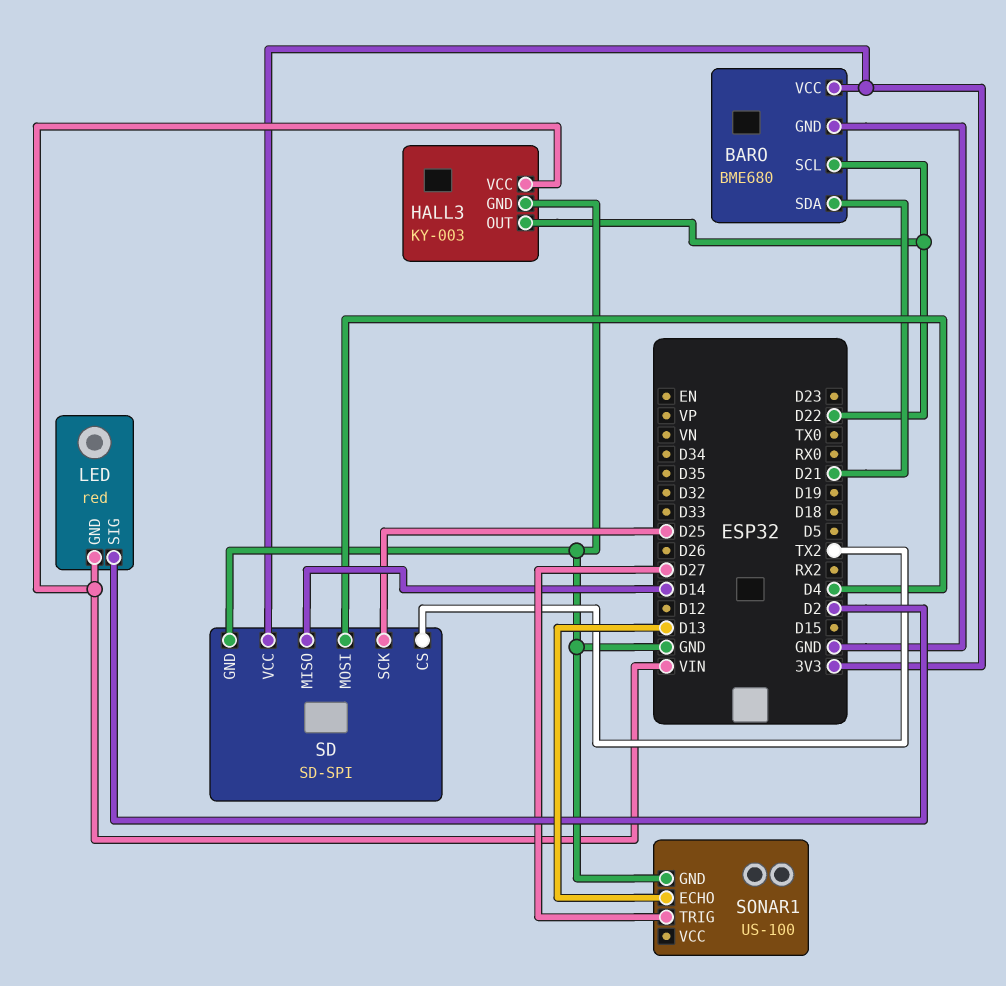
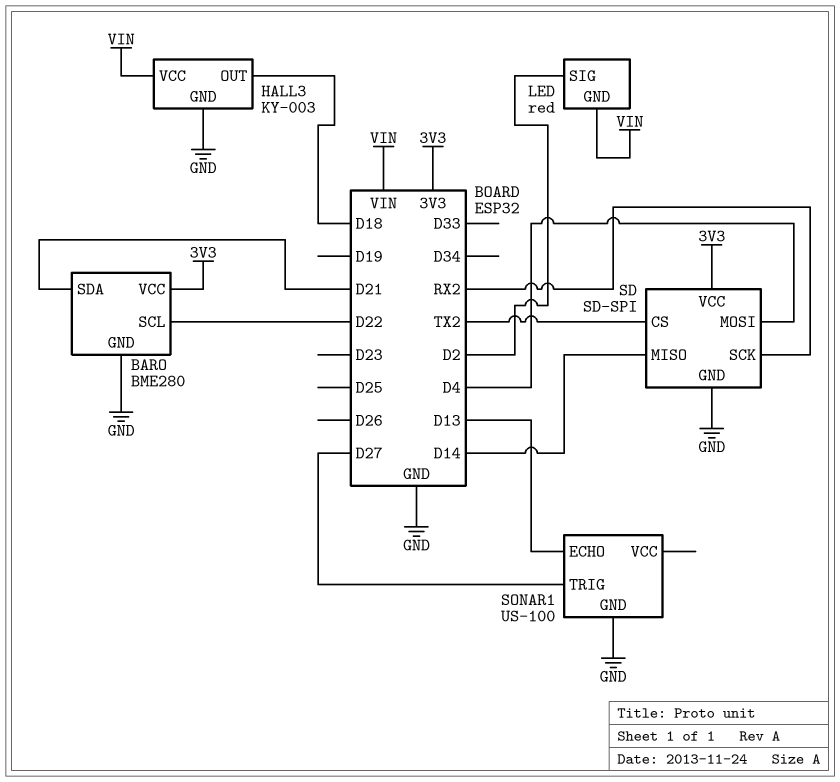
BARO: BME680 -> BME280
HALL3 pin OUT: D22 -> D18
SD pin SCK: D25 -> RX2

